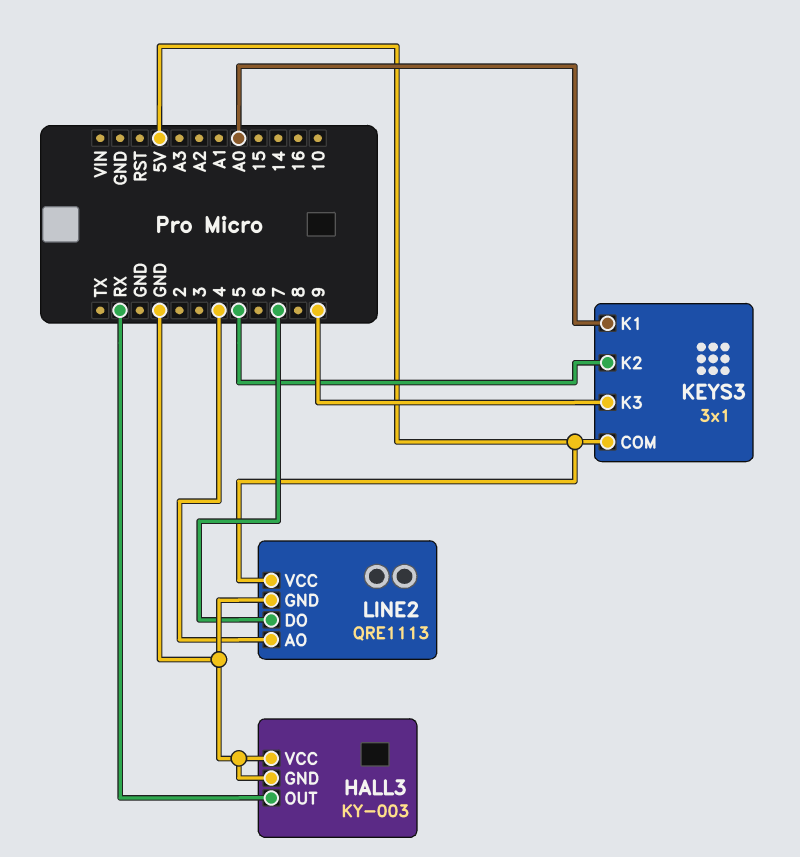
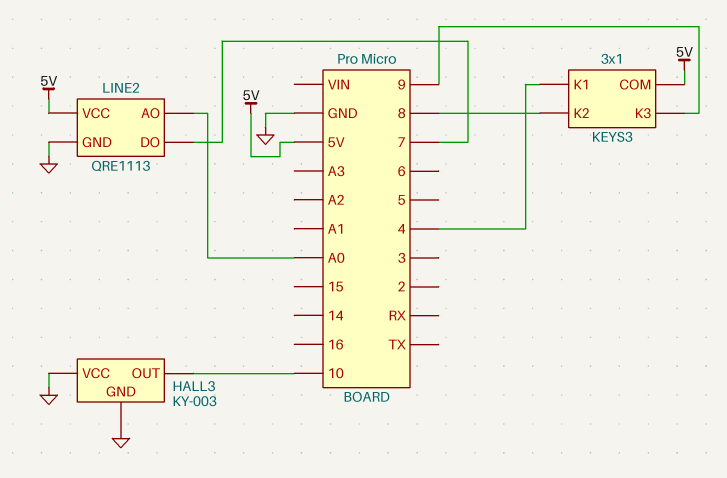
HALL3 pin OUT: RX -> 10
KEYS3 pin K1: A0 -> 4
KEYS3 pin K2: 5 -> 8
LINE2 pin AO: 4 -> A0

